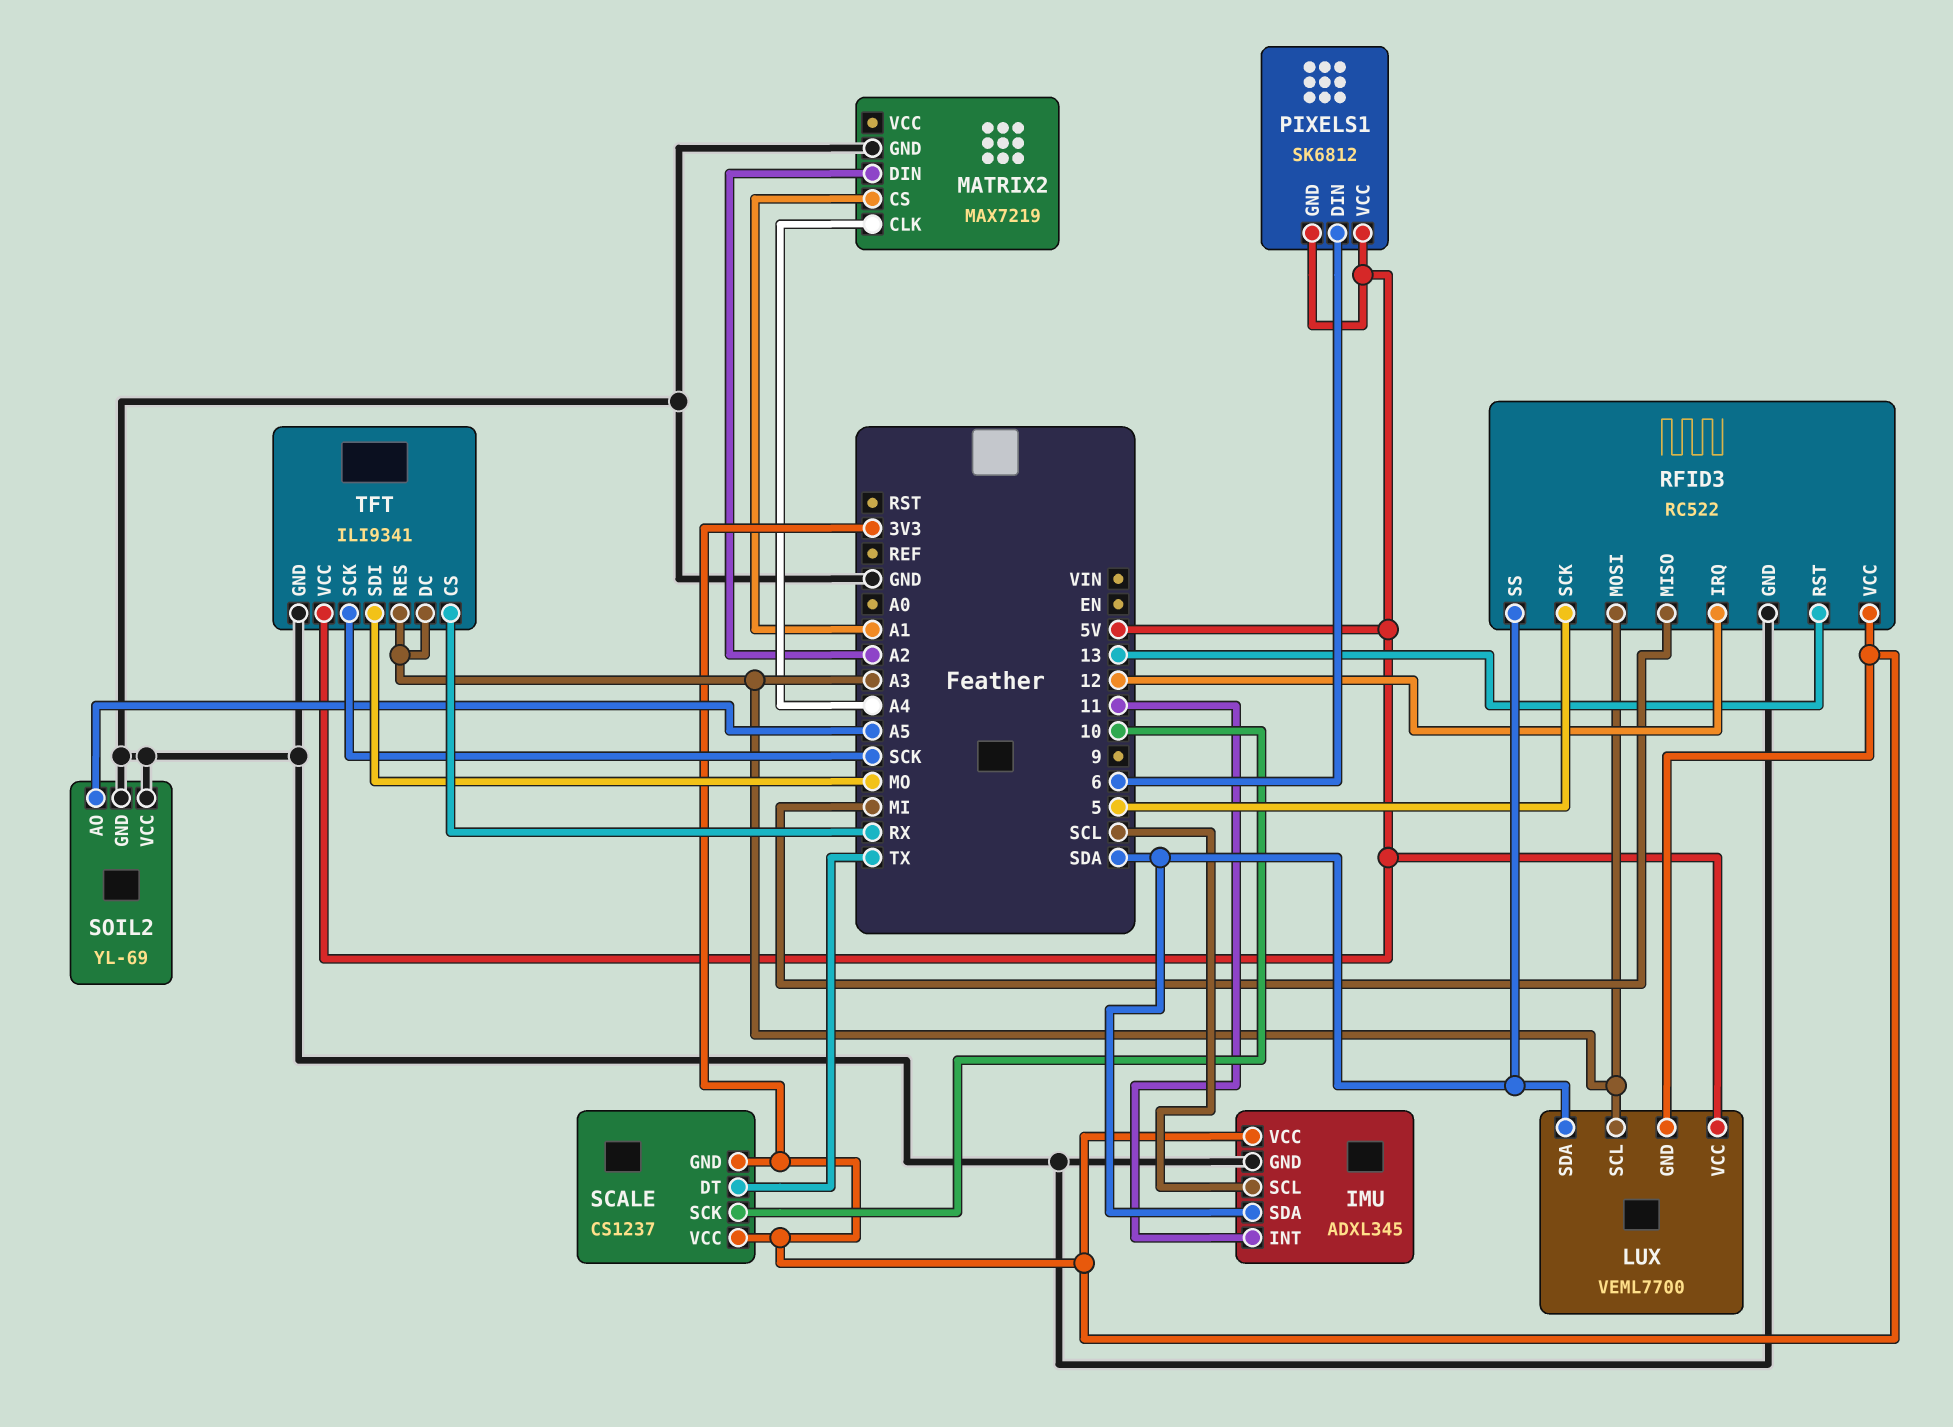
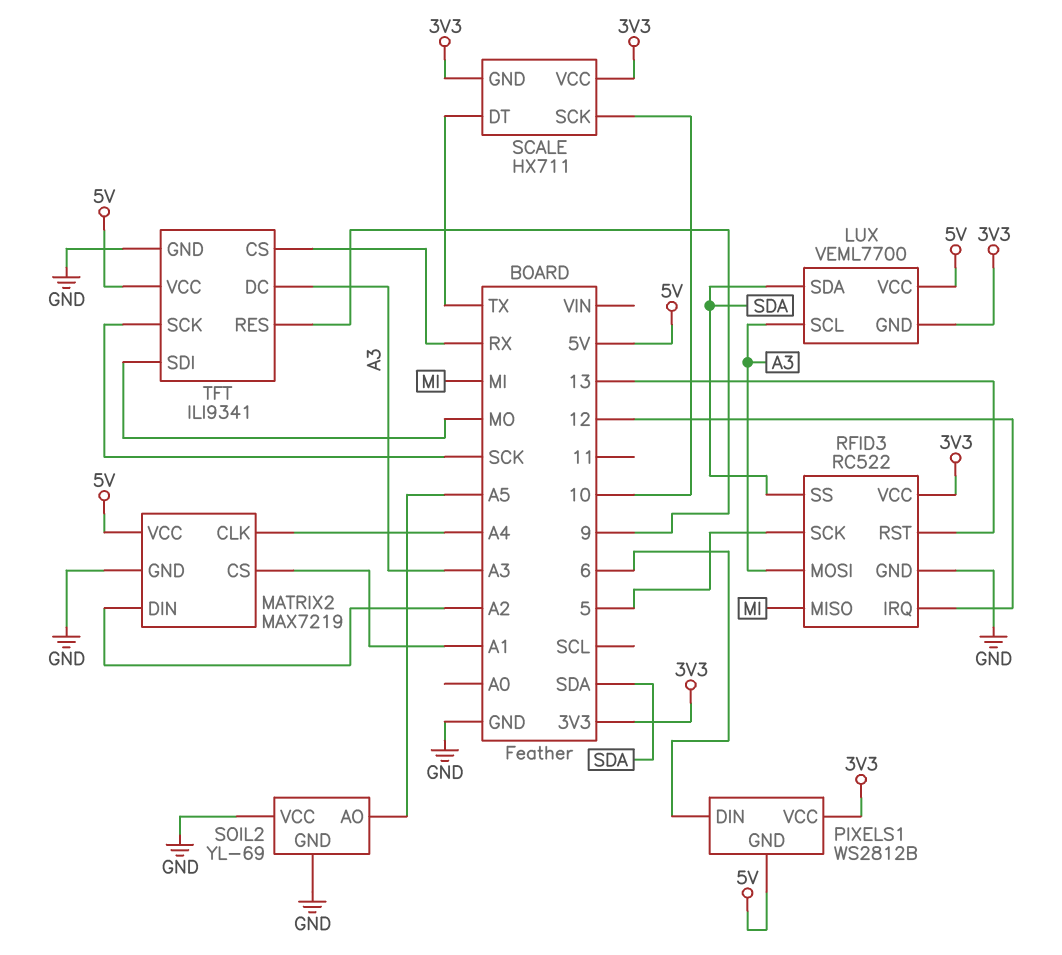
IMU: ADXL345 -> none
IMU pin GND: GND -> none
IMU pin INT: 11 -> none
IMU pin SCL: SCL -> none
IMU pin SDA: SDA -> none
IMU pin VCC: 3V3 -> none
MATRIX2 pin VCC: none -> 5V
PIXELS1: SK6812 -> WS2812B
PIXELS1 pin VCC: 5V -> 3V3
SCALE: CS1237 -> HX711
TFT pin RES: A3 -> 9

